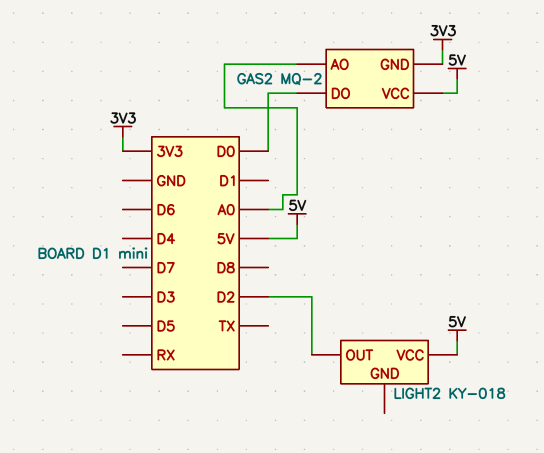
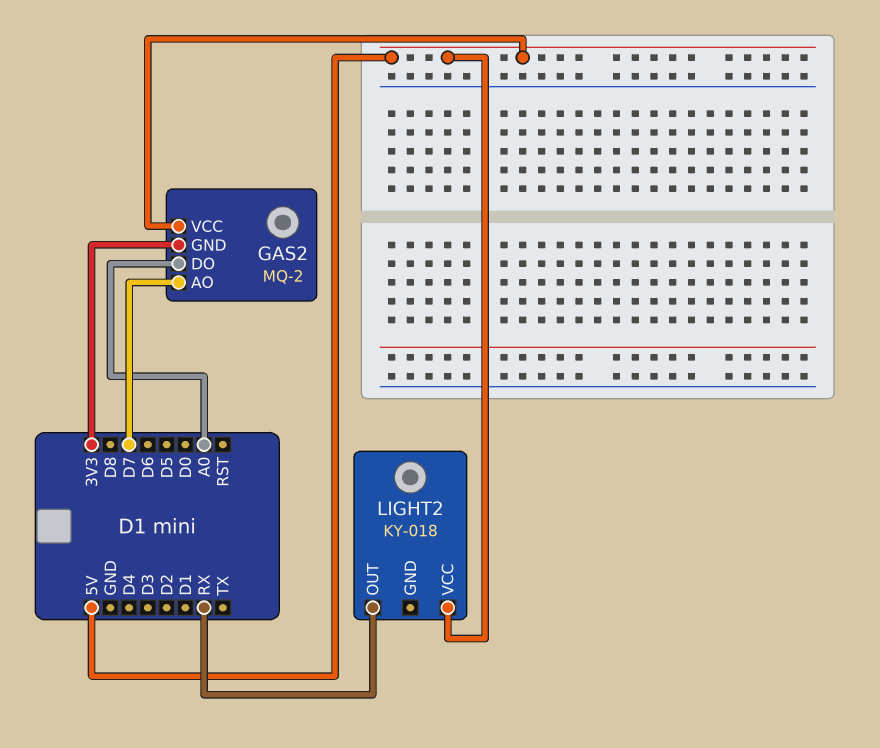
GAS2 pin AO: A0 -> D7
GAS2 pin DO: D0 -> A0
LIGHT2 pin OUT: D2 -> RX

